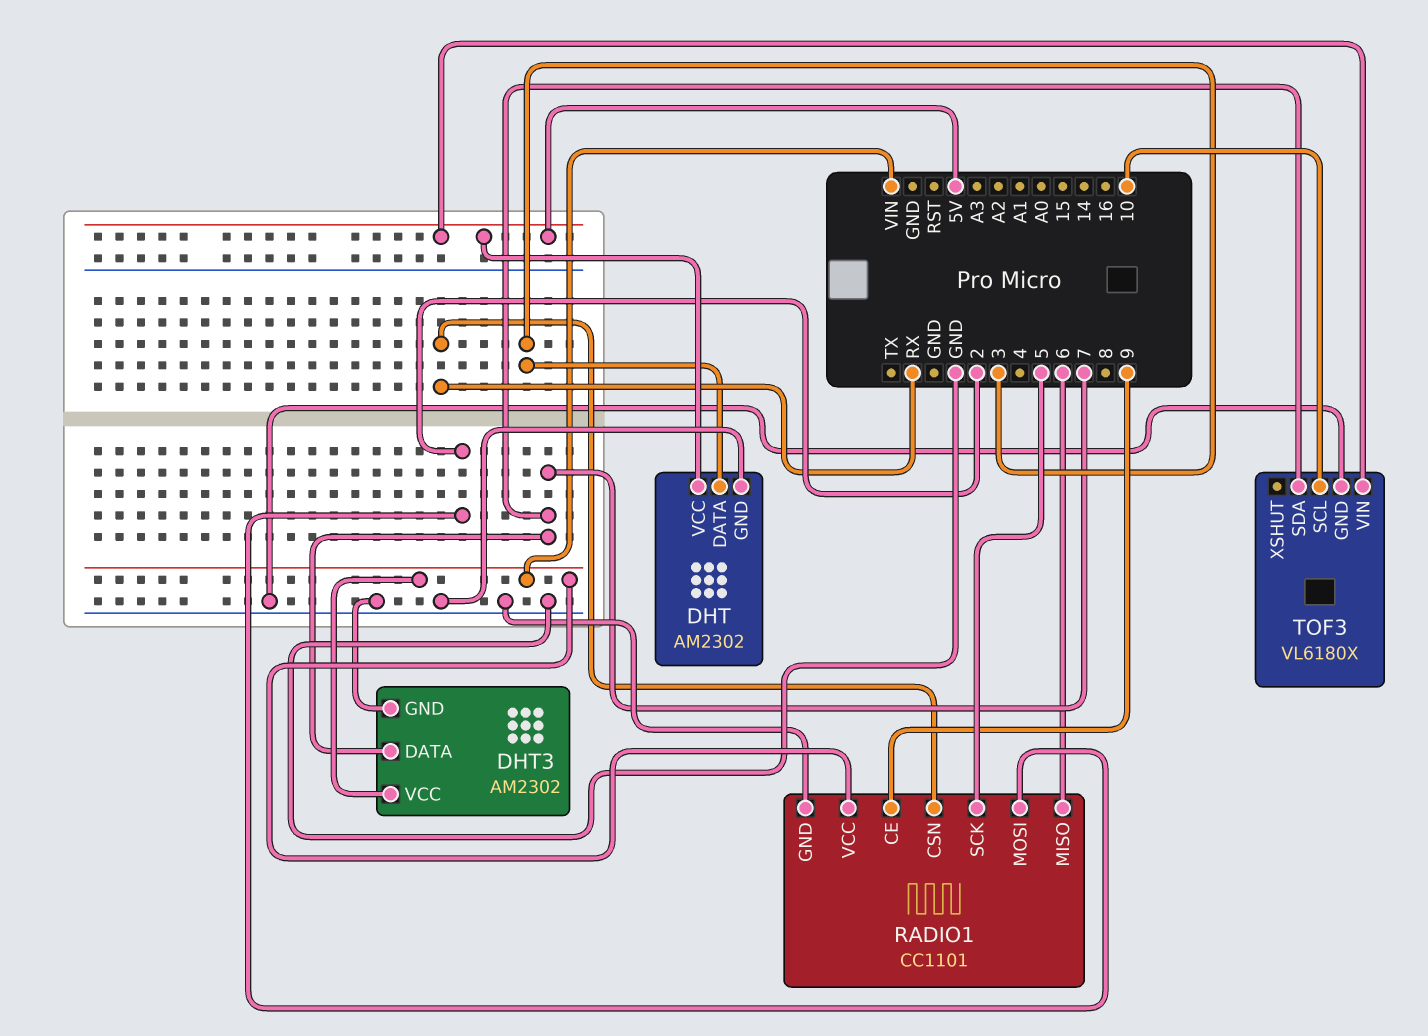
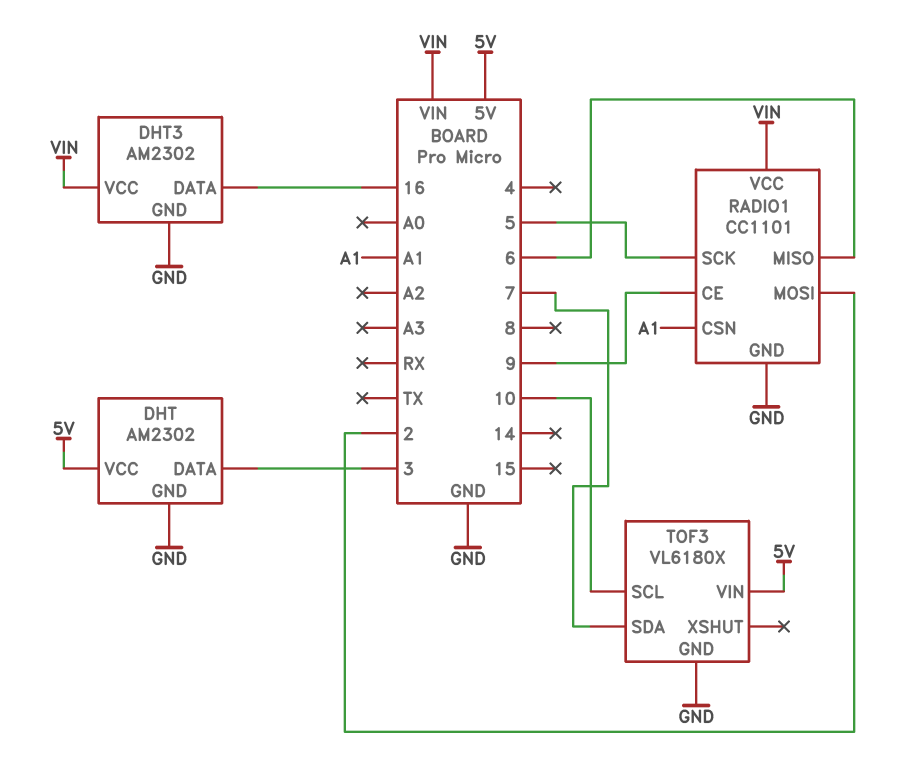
DHT3 pin DATA: 7 -> 16
RADIO1 pin CSN: RX -> A1

